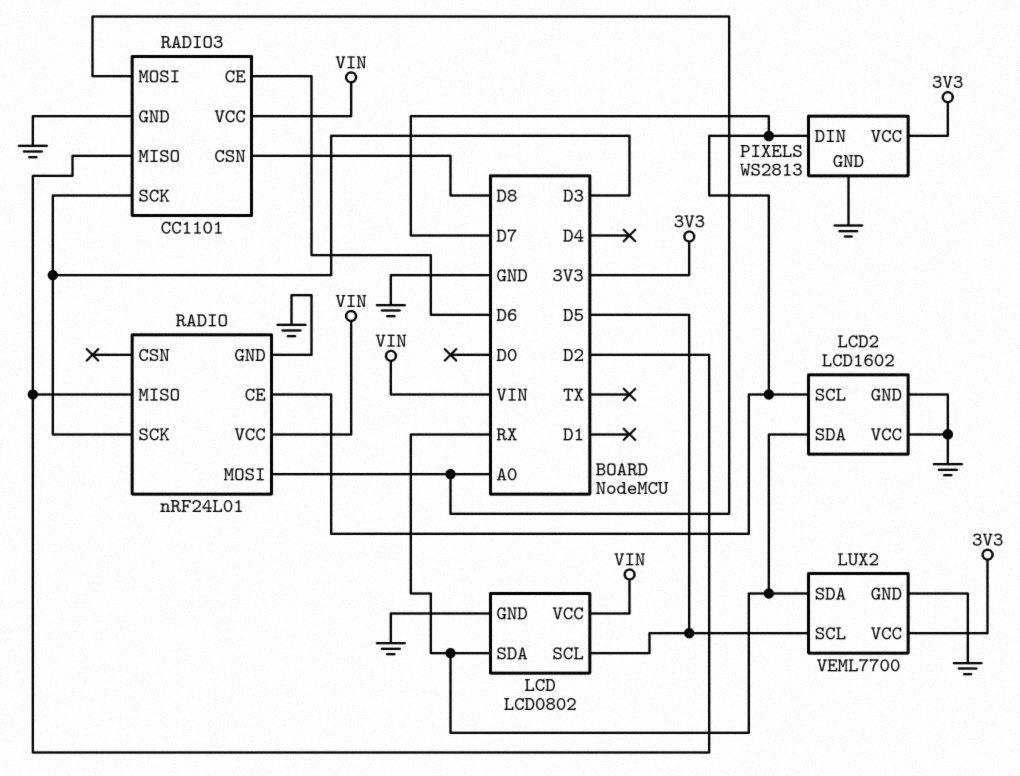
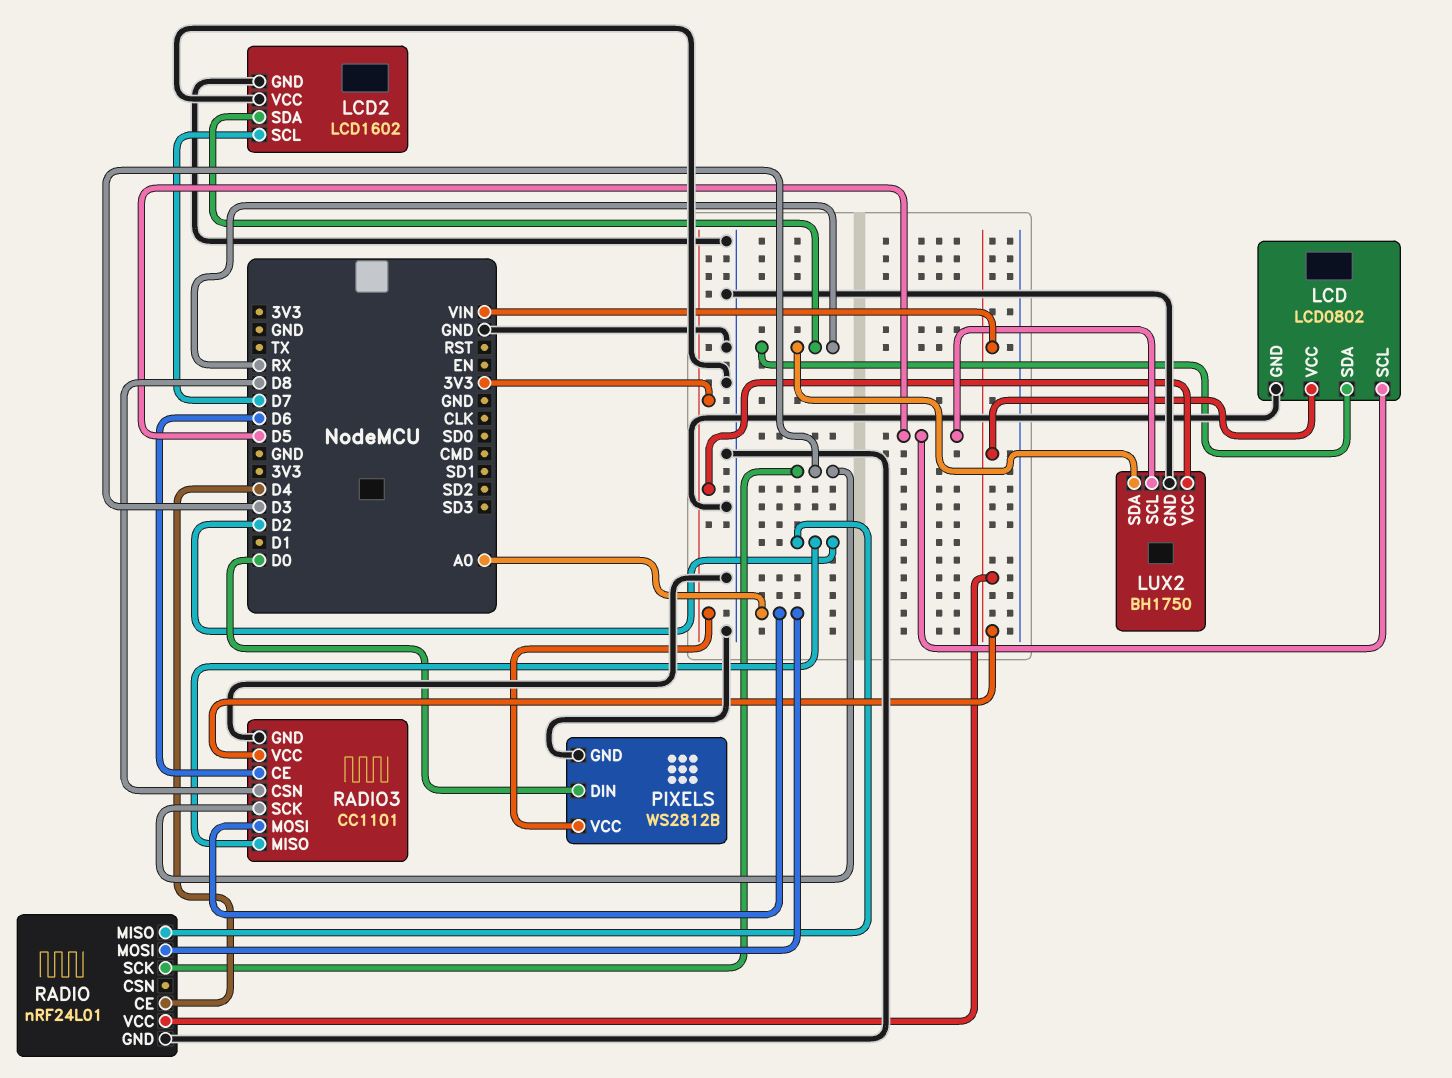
LUX2: VEML7700 -> BH1750
PIXELS: WS2813 -> WS2812B
PIXELS pin DIN: D7 -> D0
RADIO pin CE: D7 -> D4

